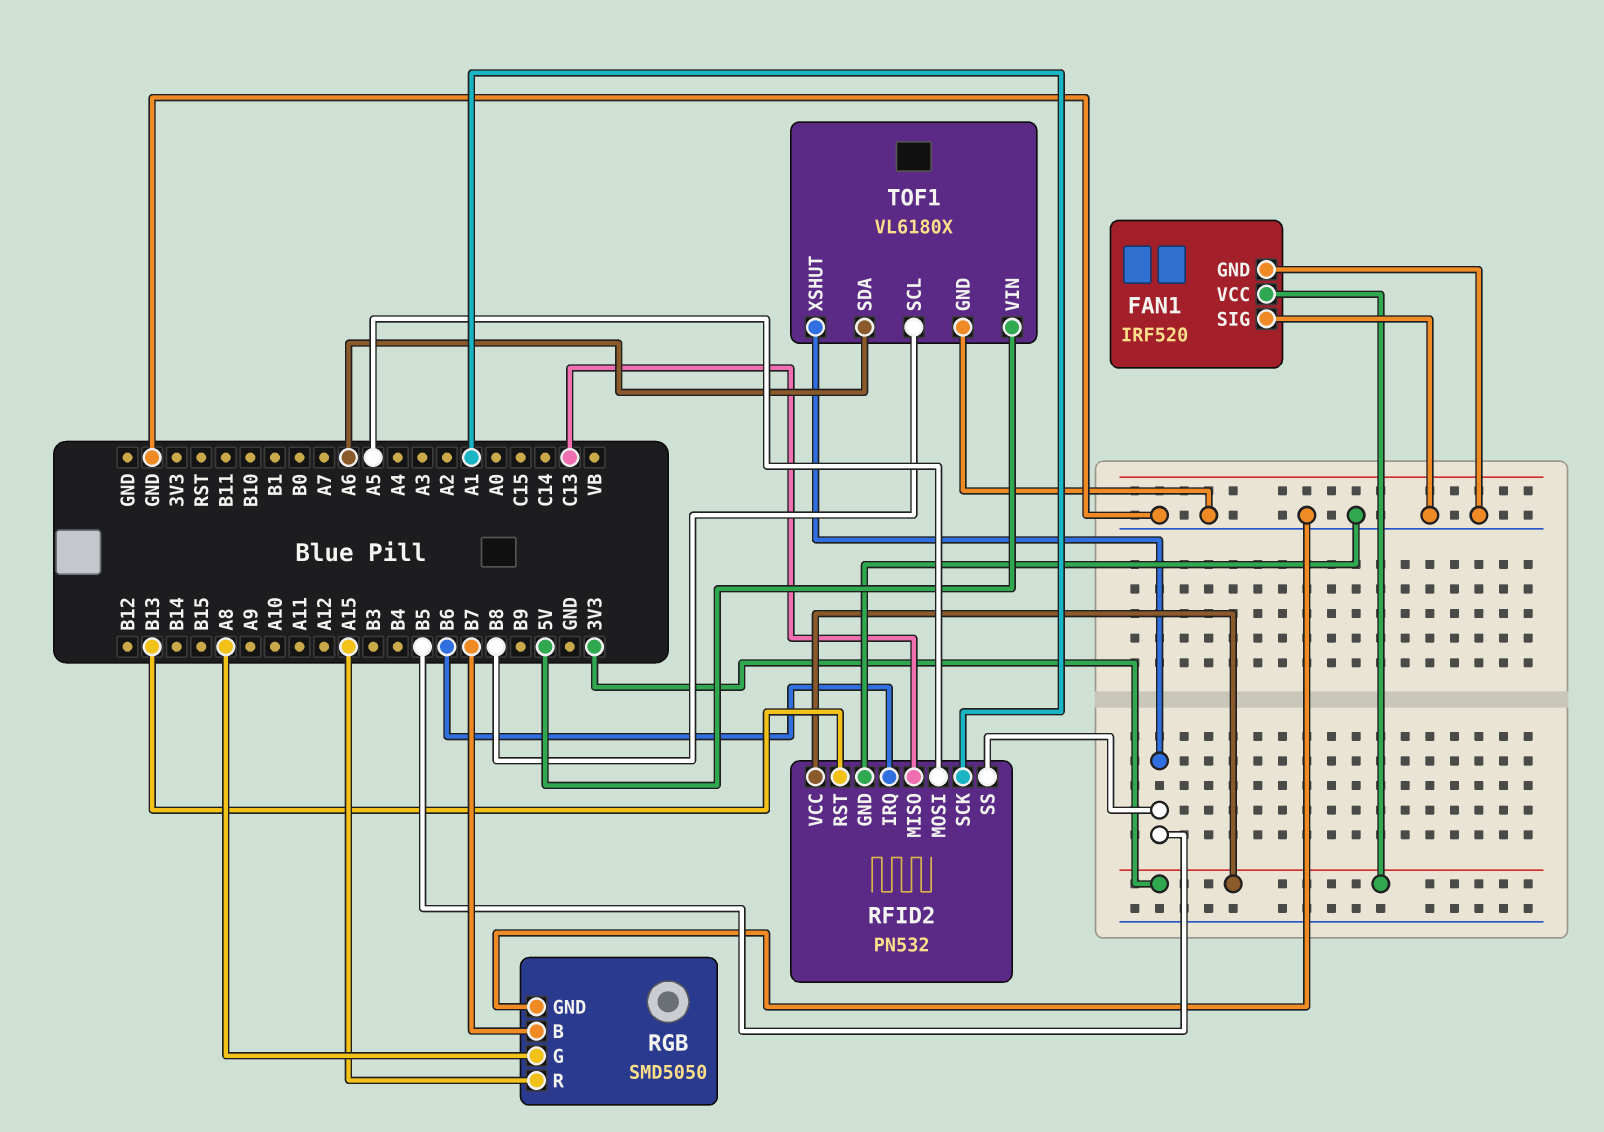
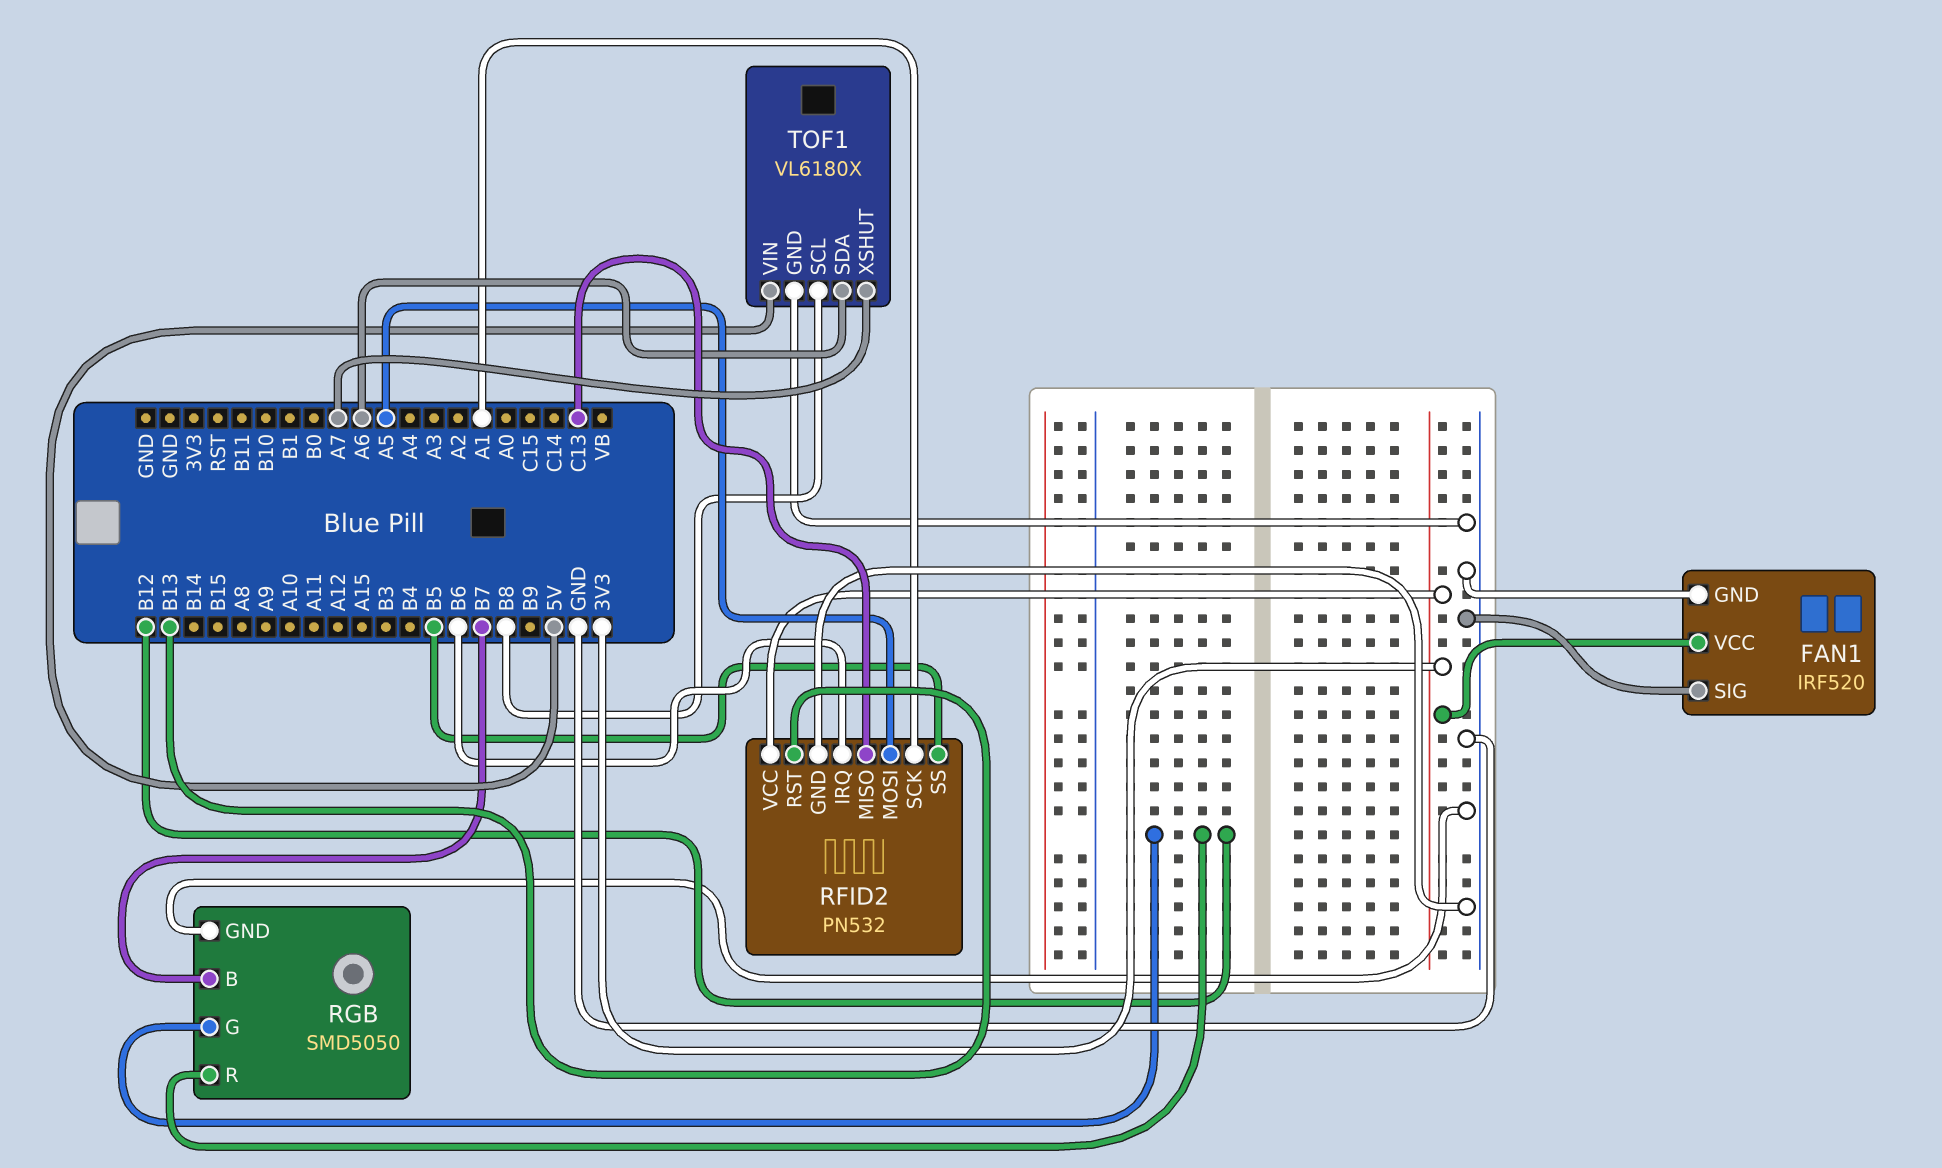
RGB pin G: A8 -> B12
RGB pin R: A15 -> B12
TOF1 pin XSHUT: B5 -> A7

